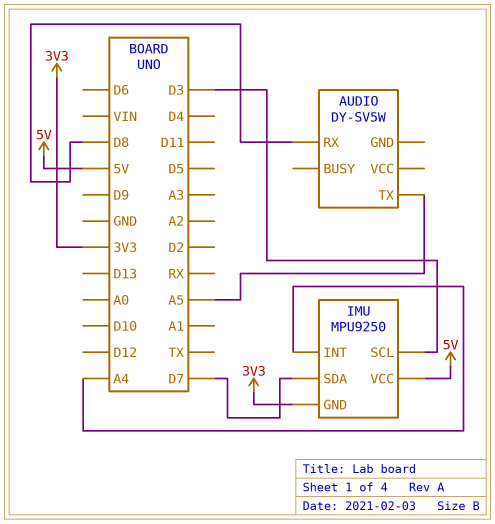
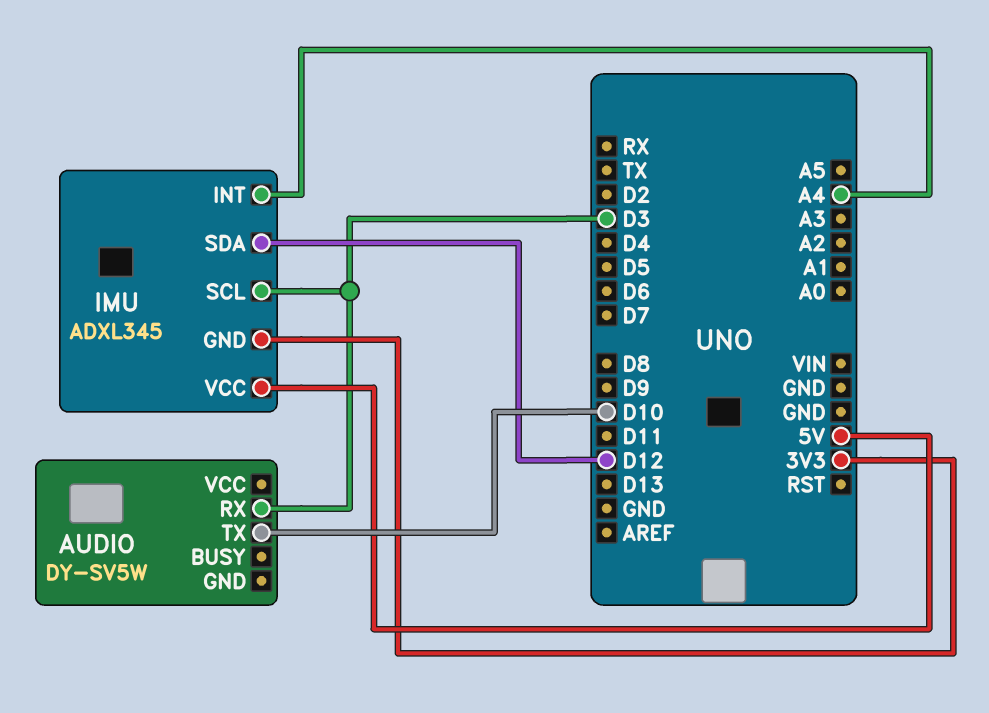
AUDIO pin RX: D8 -> D3
AUDIO pin TX: A5 -> D10
IMU: MPU9250 -> ADXL345
IMU pin SDA: D7 -> D12

